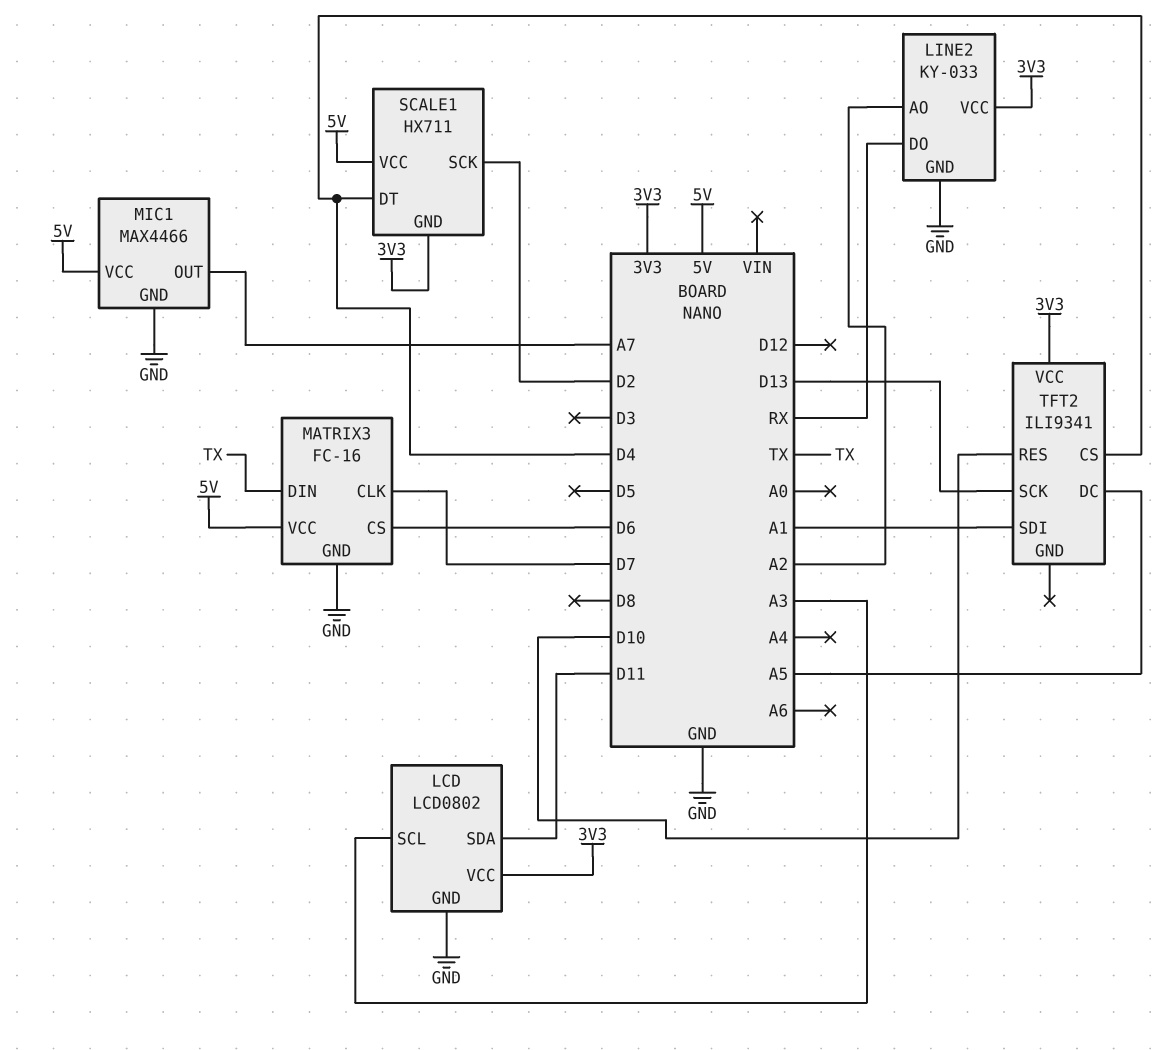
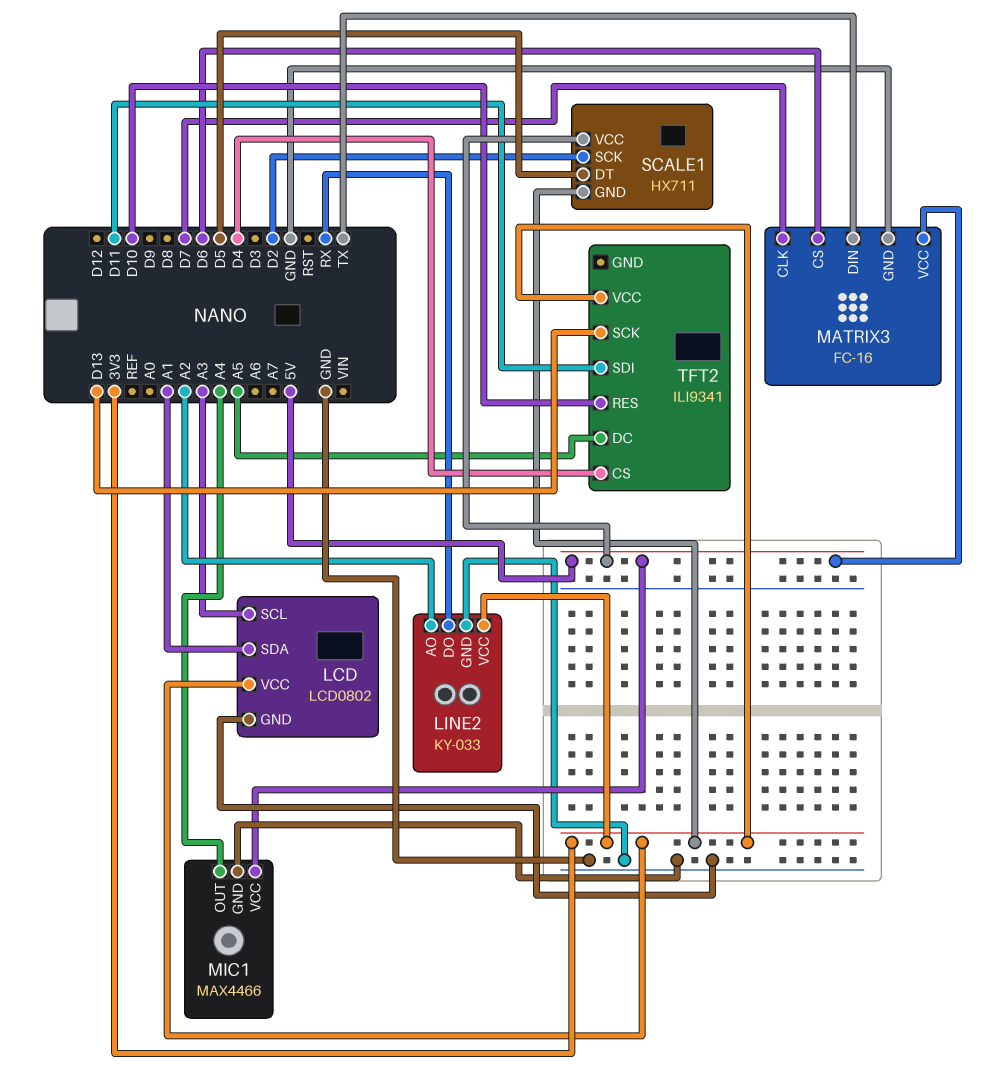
LCD pin SDA: D11 -> A1
MIC1 pin OUT: A7 -> A4
SCALE1 pin DT: D4 -> D5
TFT2 pin SDI: A1 -> D11

